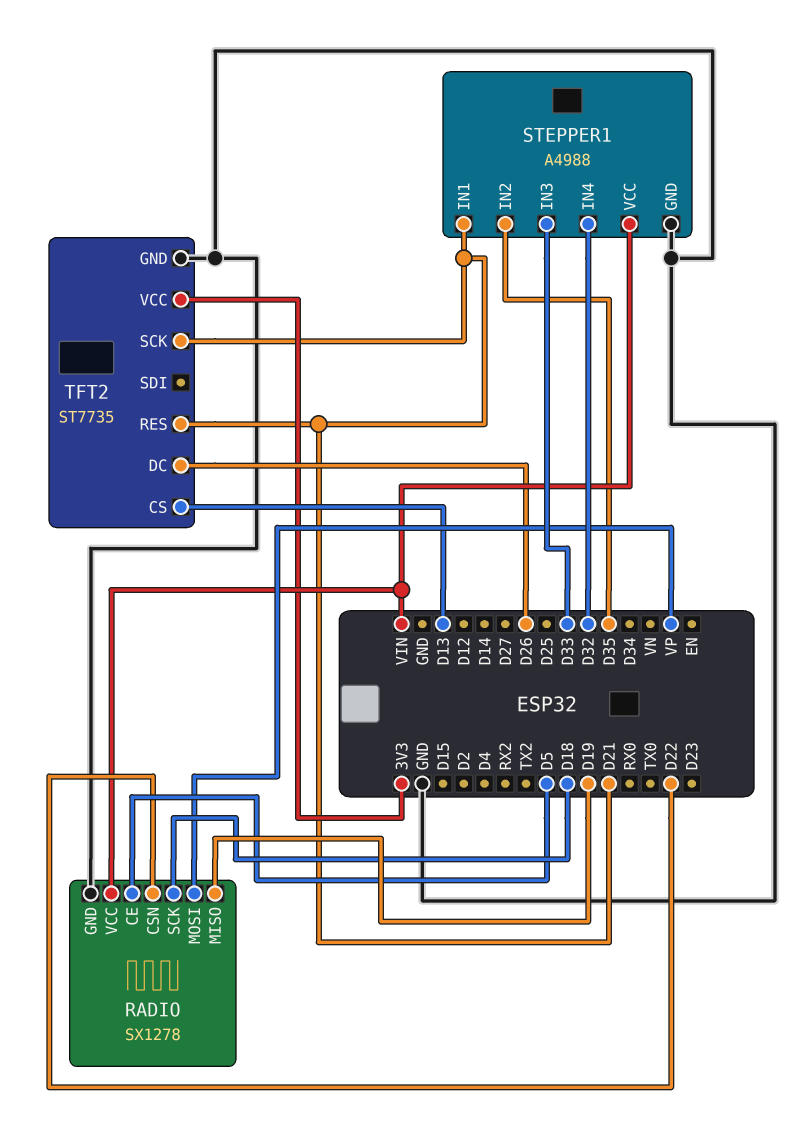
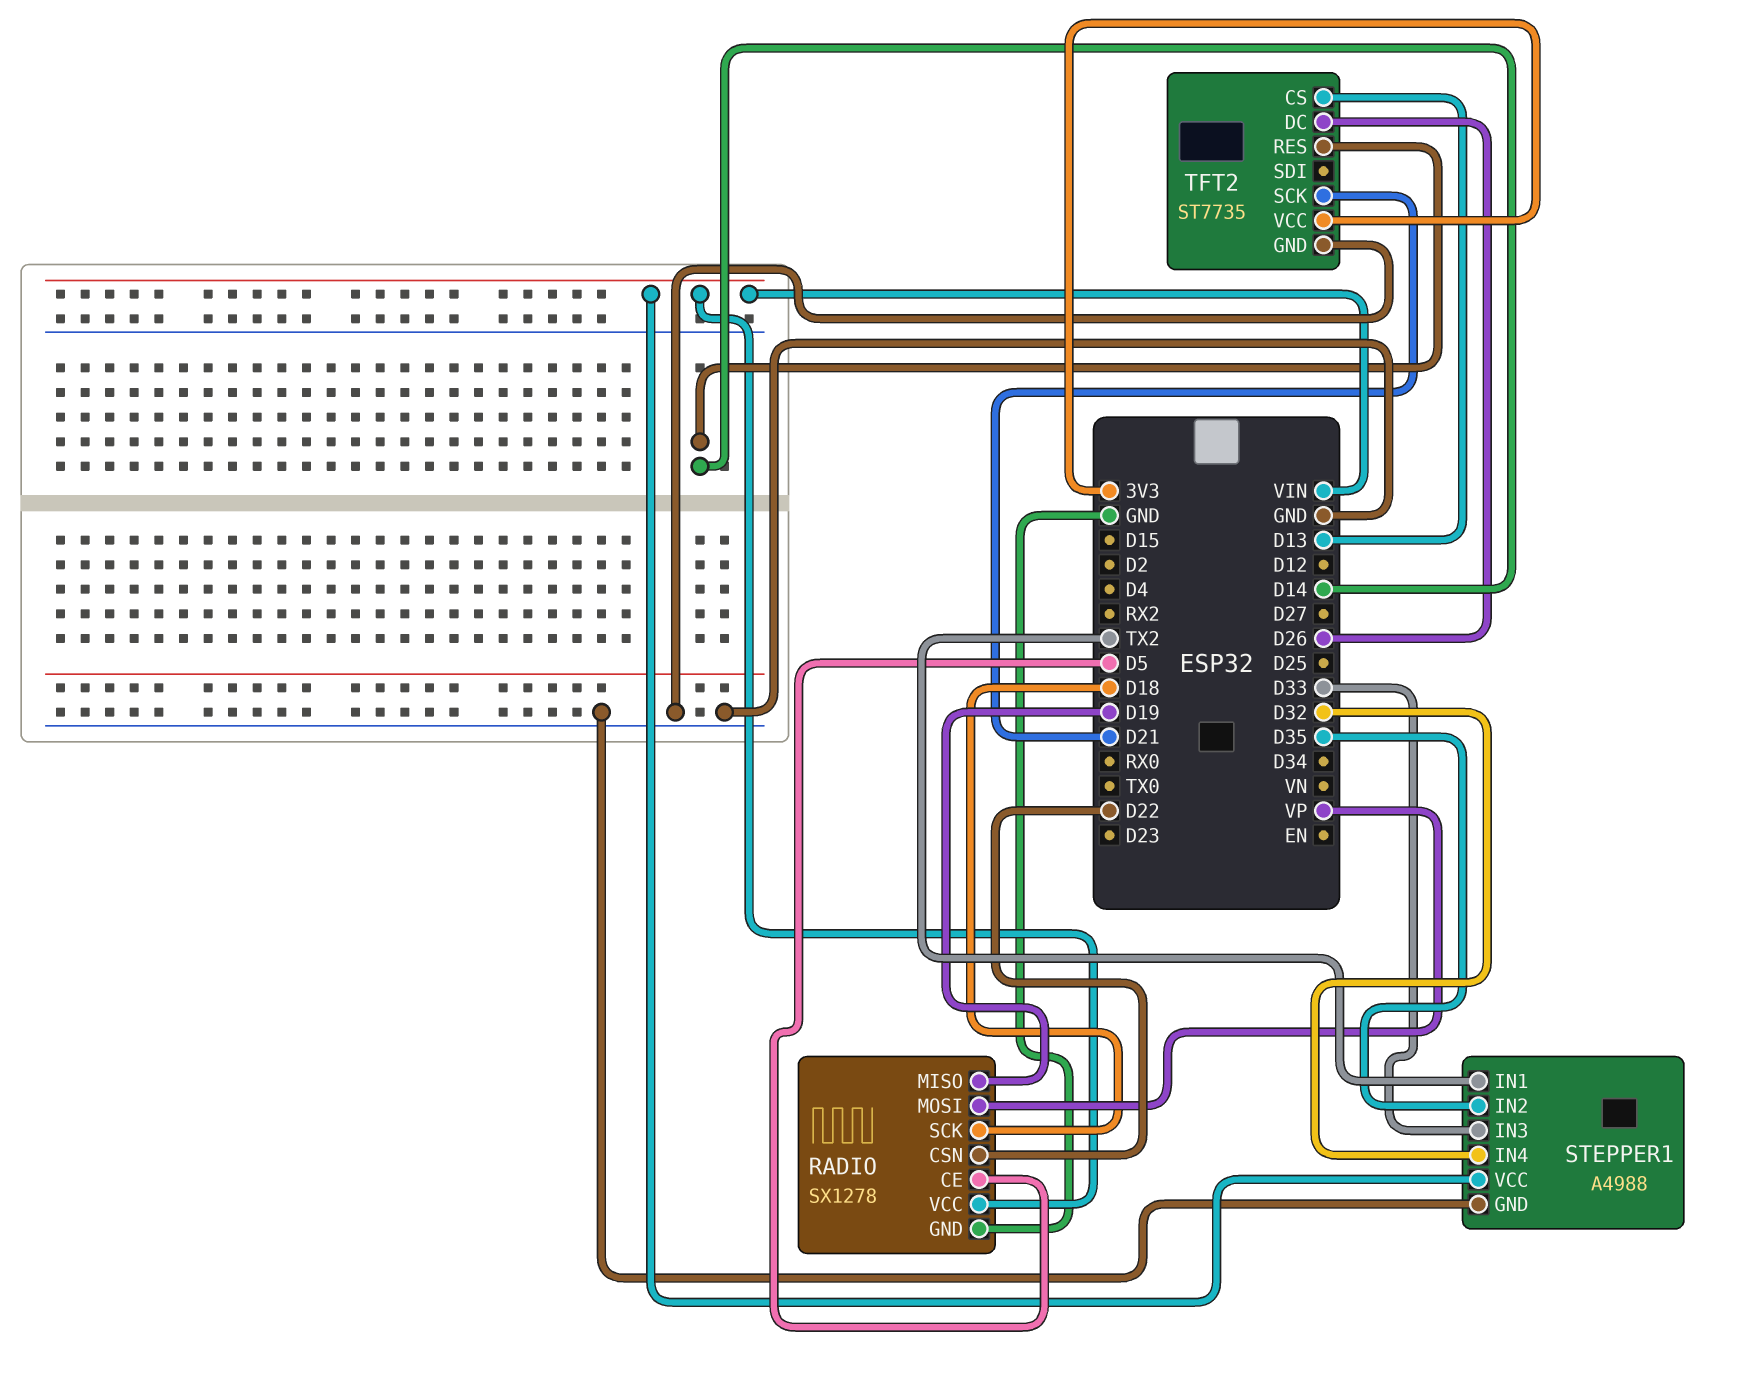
STEPPER1 pin IN1: D21 -> TX2
TFT2 pin RES: D21 -> D14

